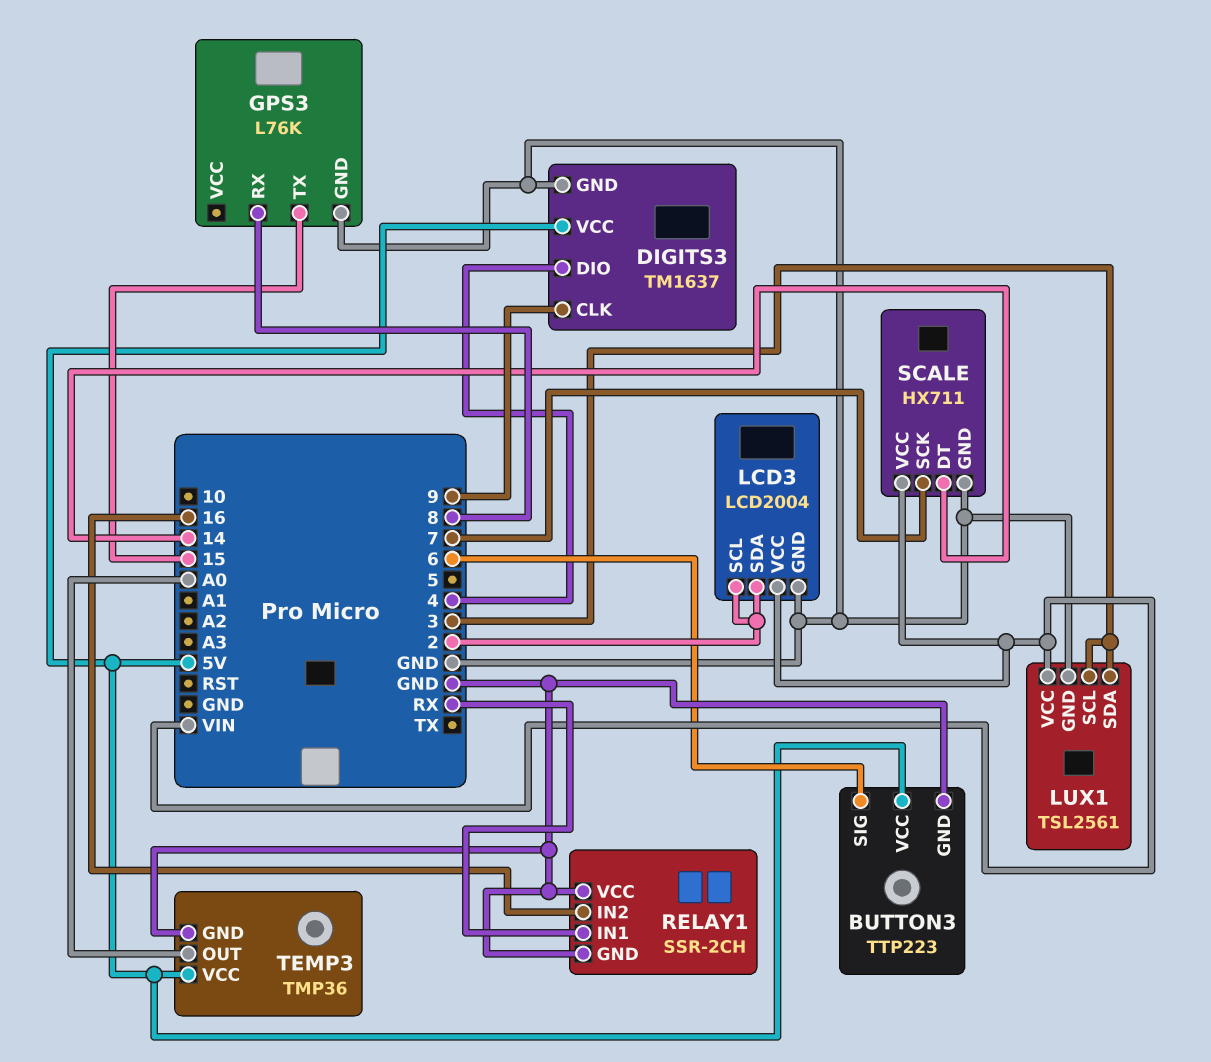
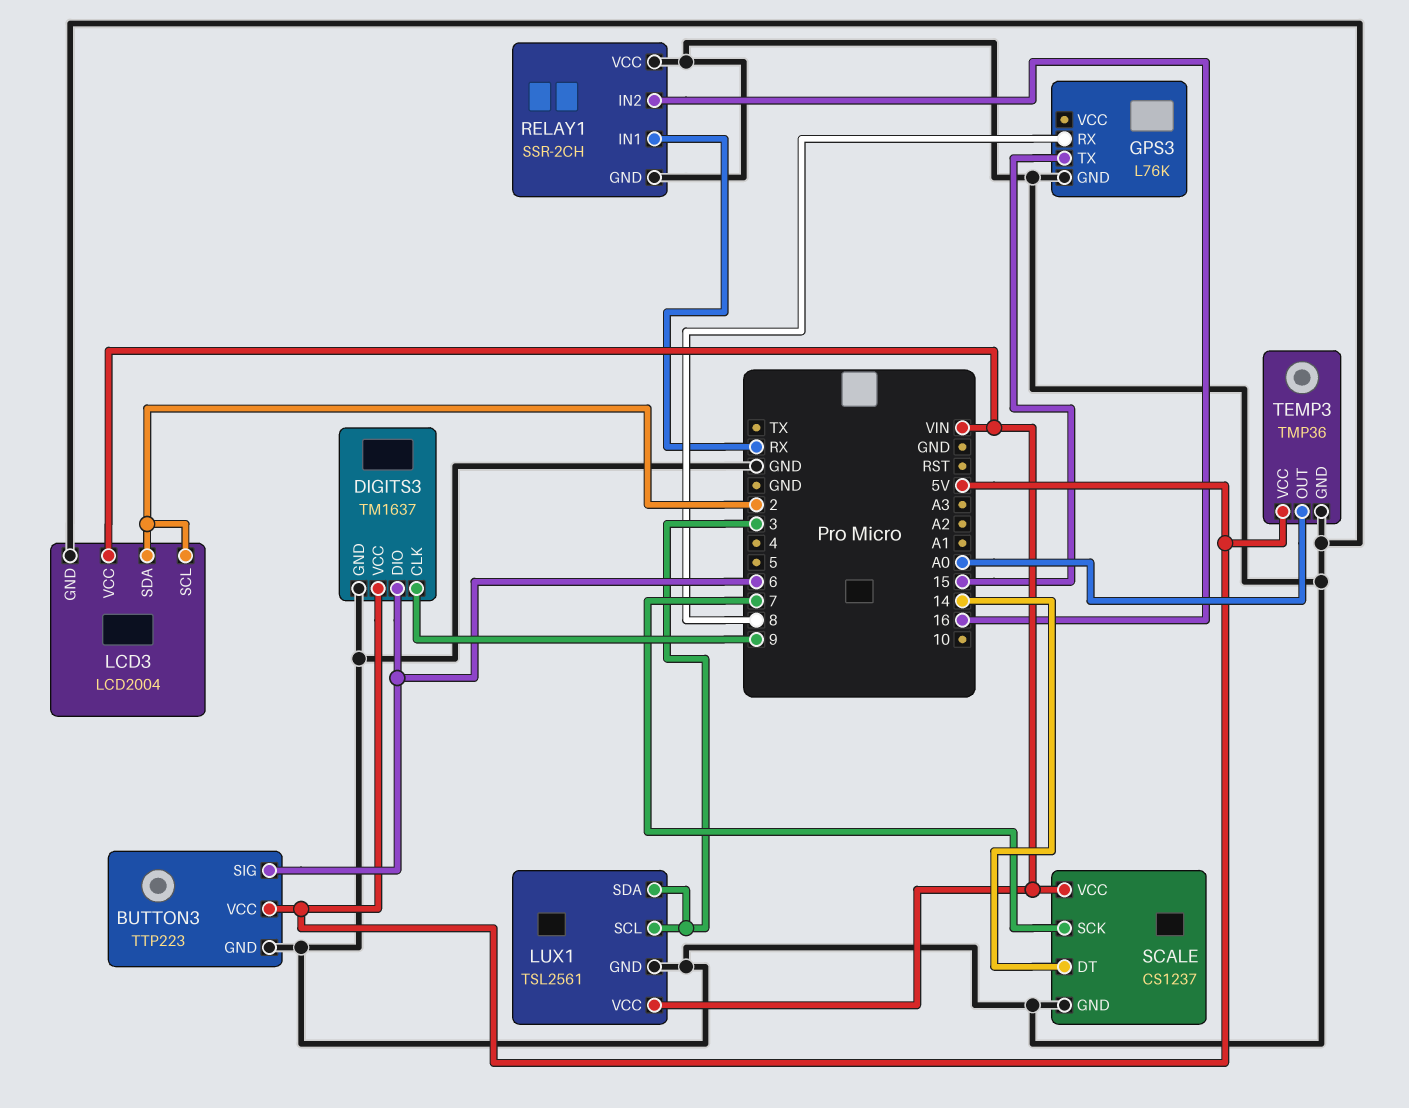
DIGITS3 pin DIO: 4 -> 6
SCALE: HX711 -> CS1237

